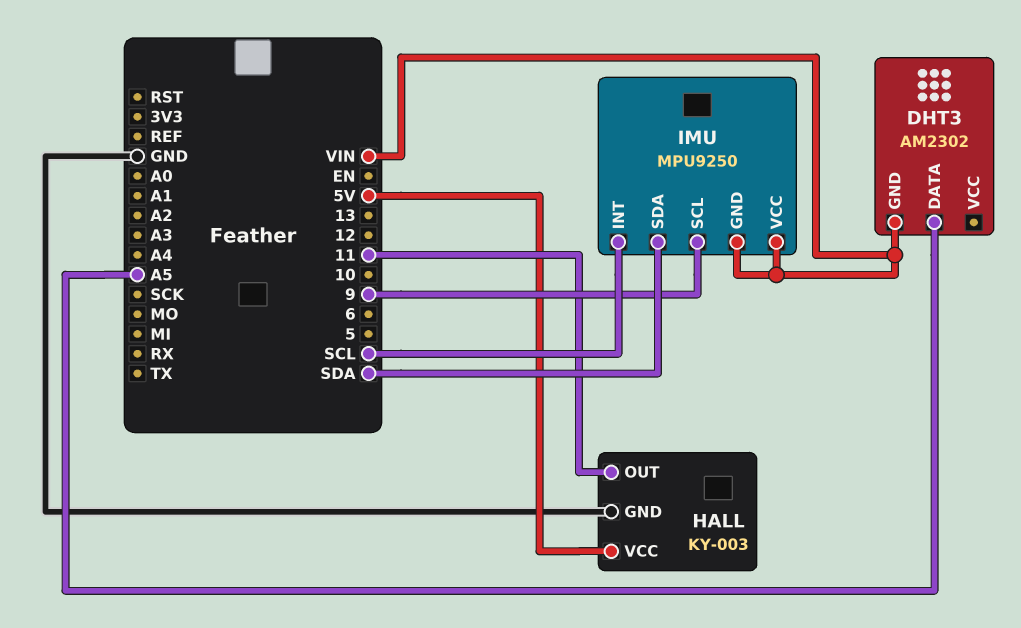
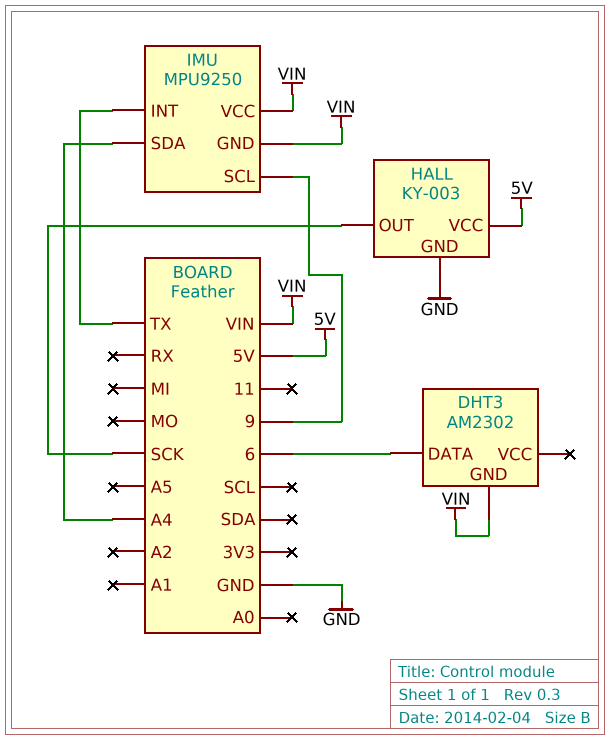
DHT3 pin DATA: A5 -> 6
HALL pin OUT: 11 -> SCK
IMU pin INT: SCL -> TX
IMU pin SDA: SDA -> A4

